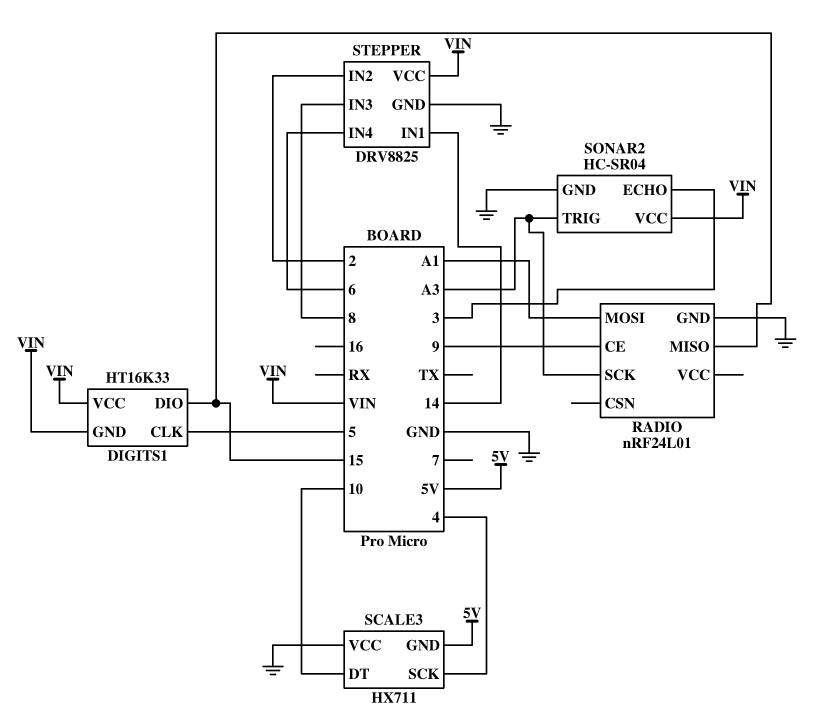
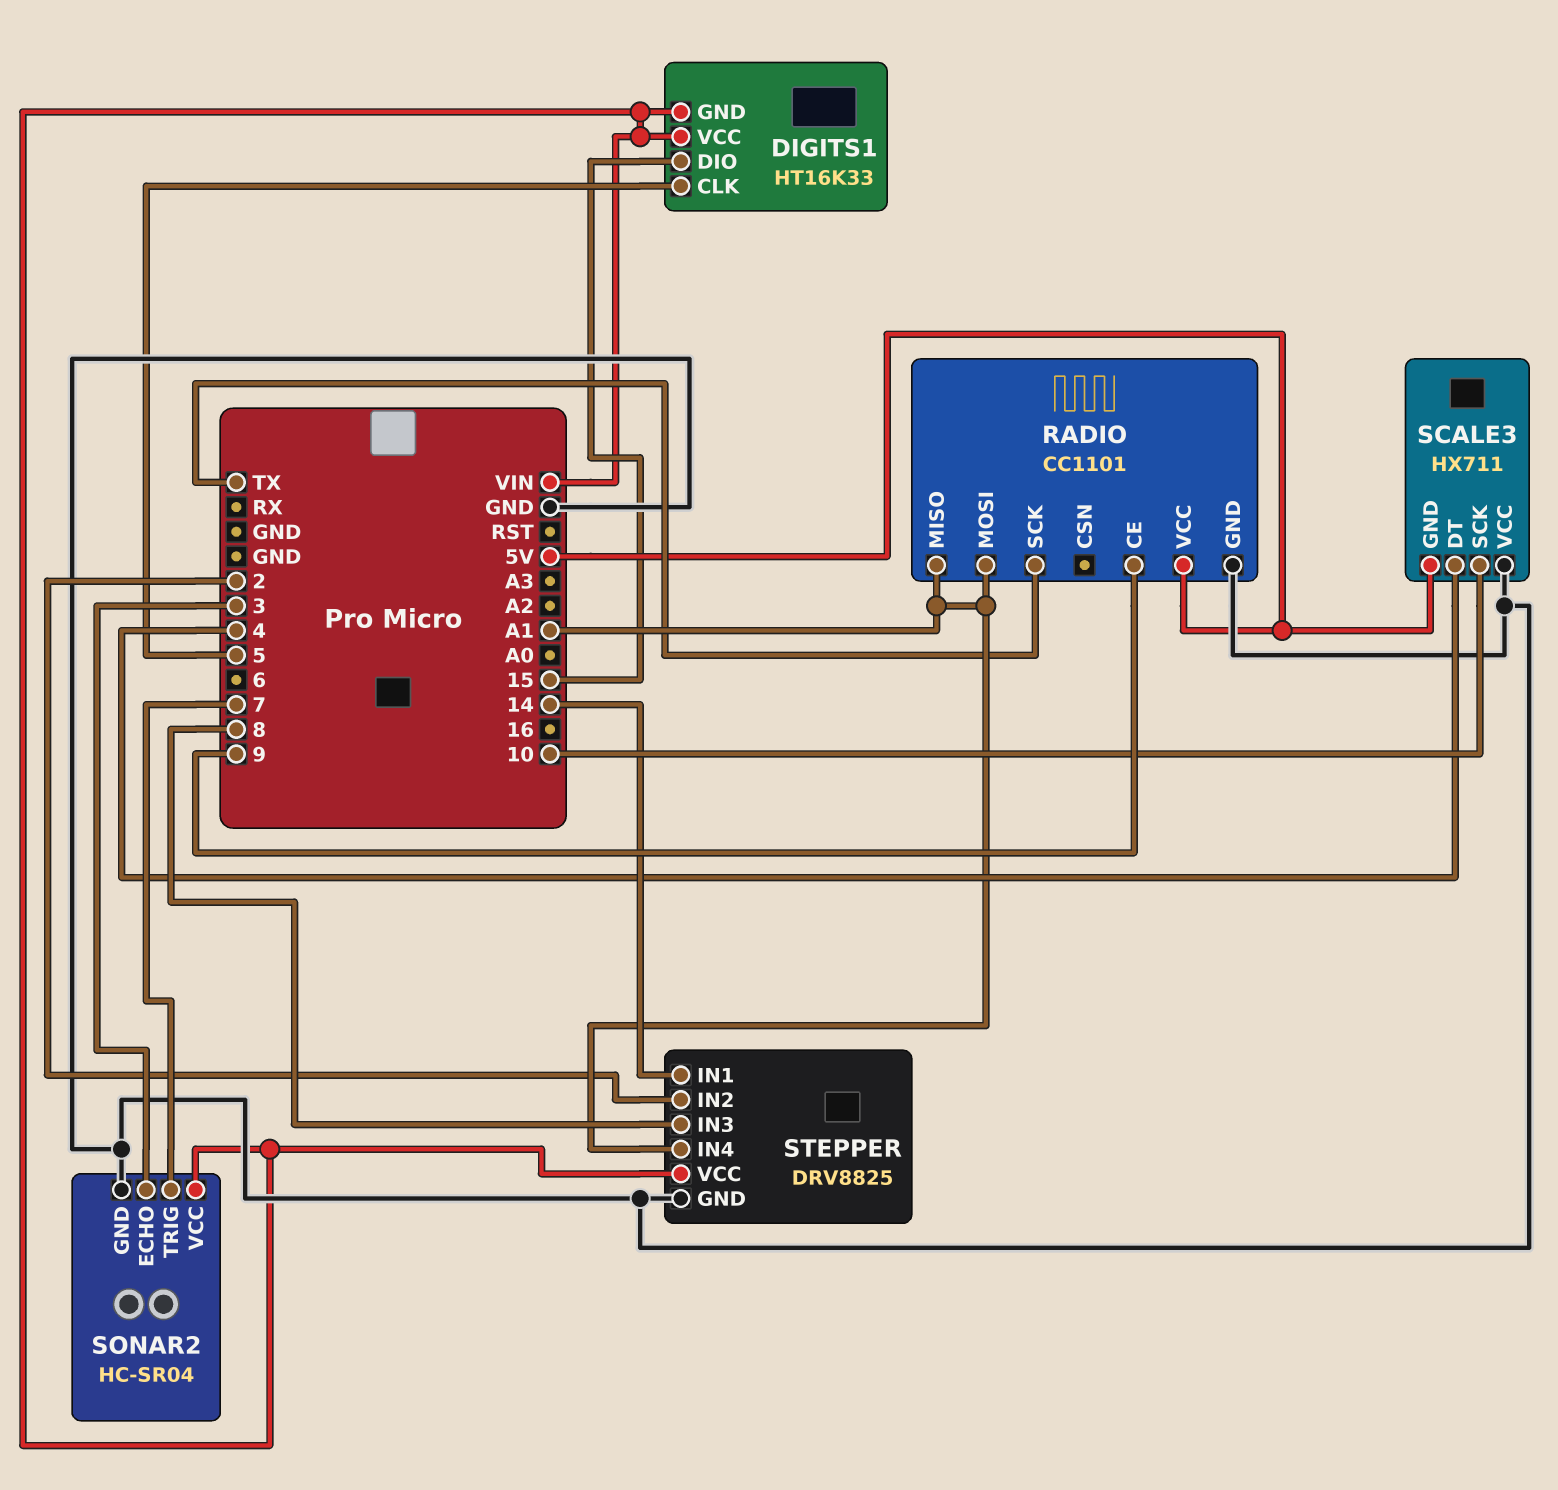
RADIO: nRF24L01 -> CC1101
RADIO pin MISO: 15 -> A1
RADIO pin SCK: A3 -> TX
RADIO pin VCC: none -> 5V
SCALE3 pin DT: 10 -> 4
SCALE3 pin SCK: 4 -> 10
SONAR2 pin TRIG: A3 -> 7
STEPPER pin IN4: 6 -> A1

